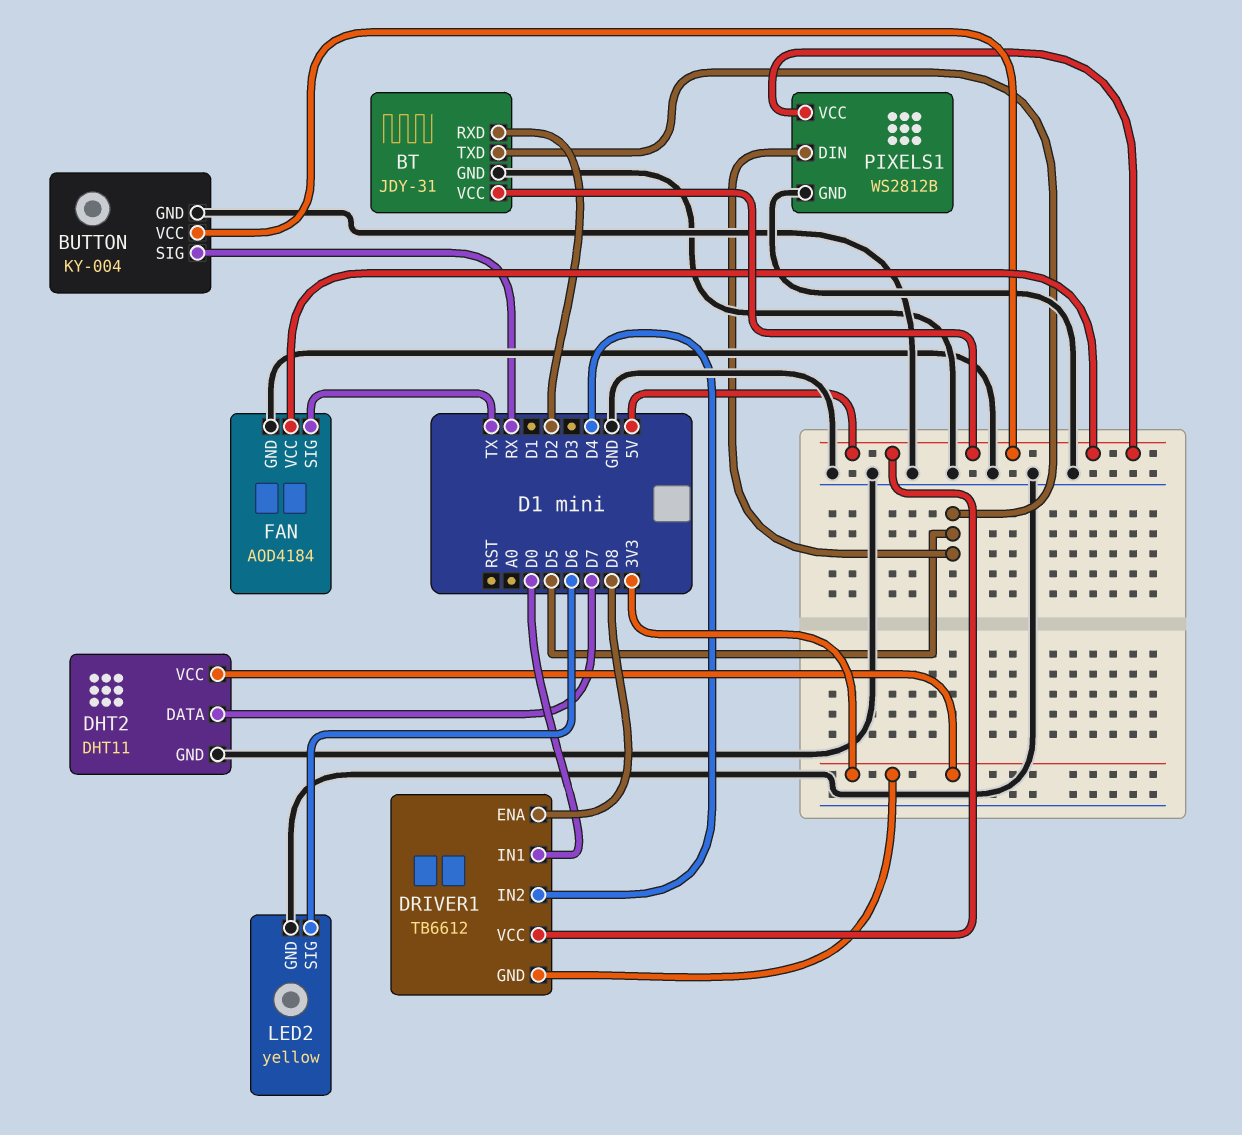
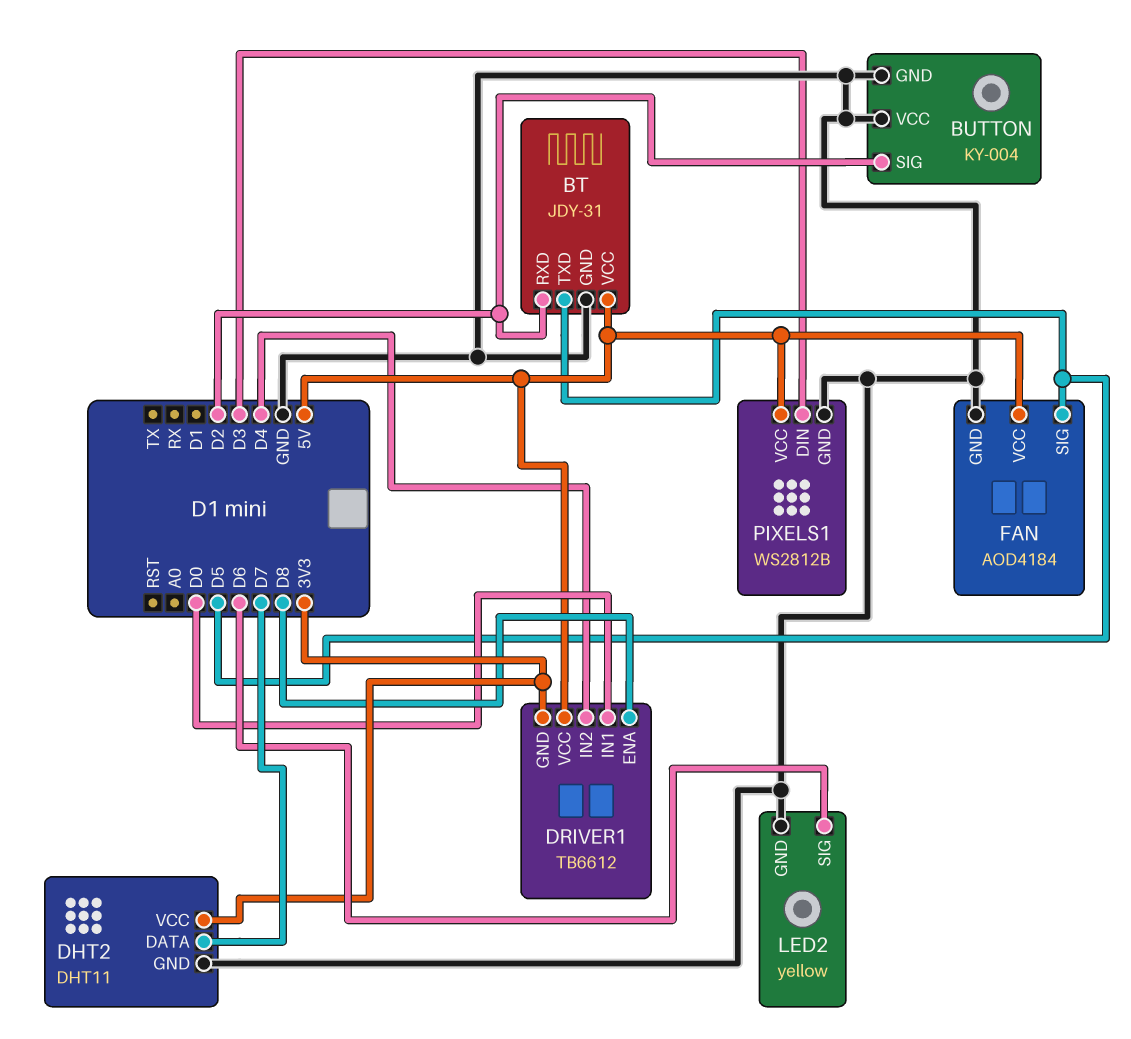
BUTTON pin SIG: RX -> D2
BUTTON pin VCC: 5V -> GND
FAN pin SIG: TX -> D5
PIXELS1 pin DIN: D5 -> D3

